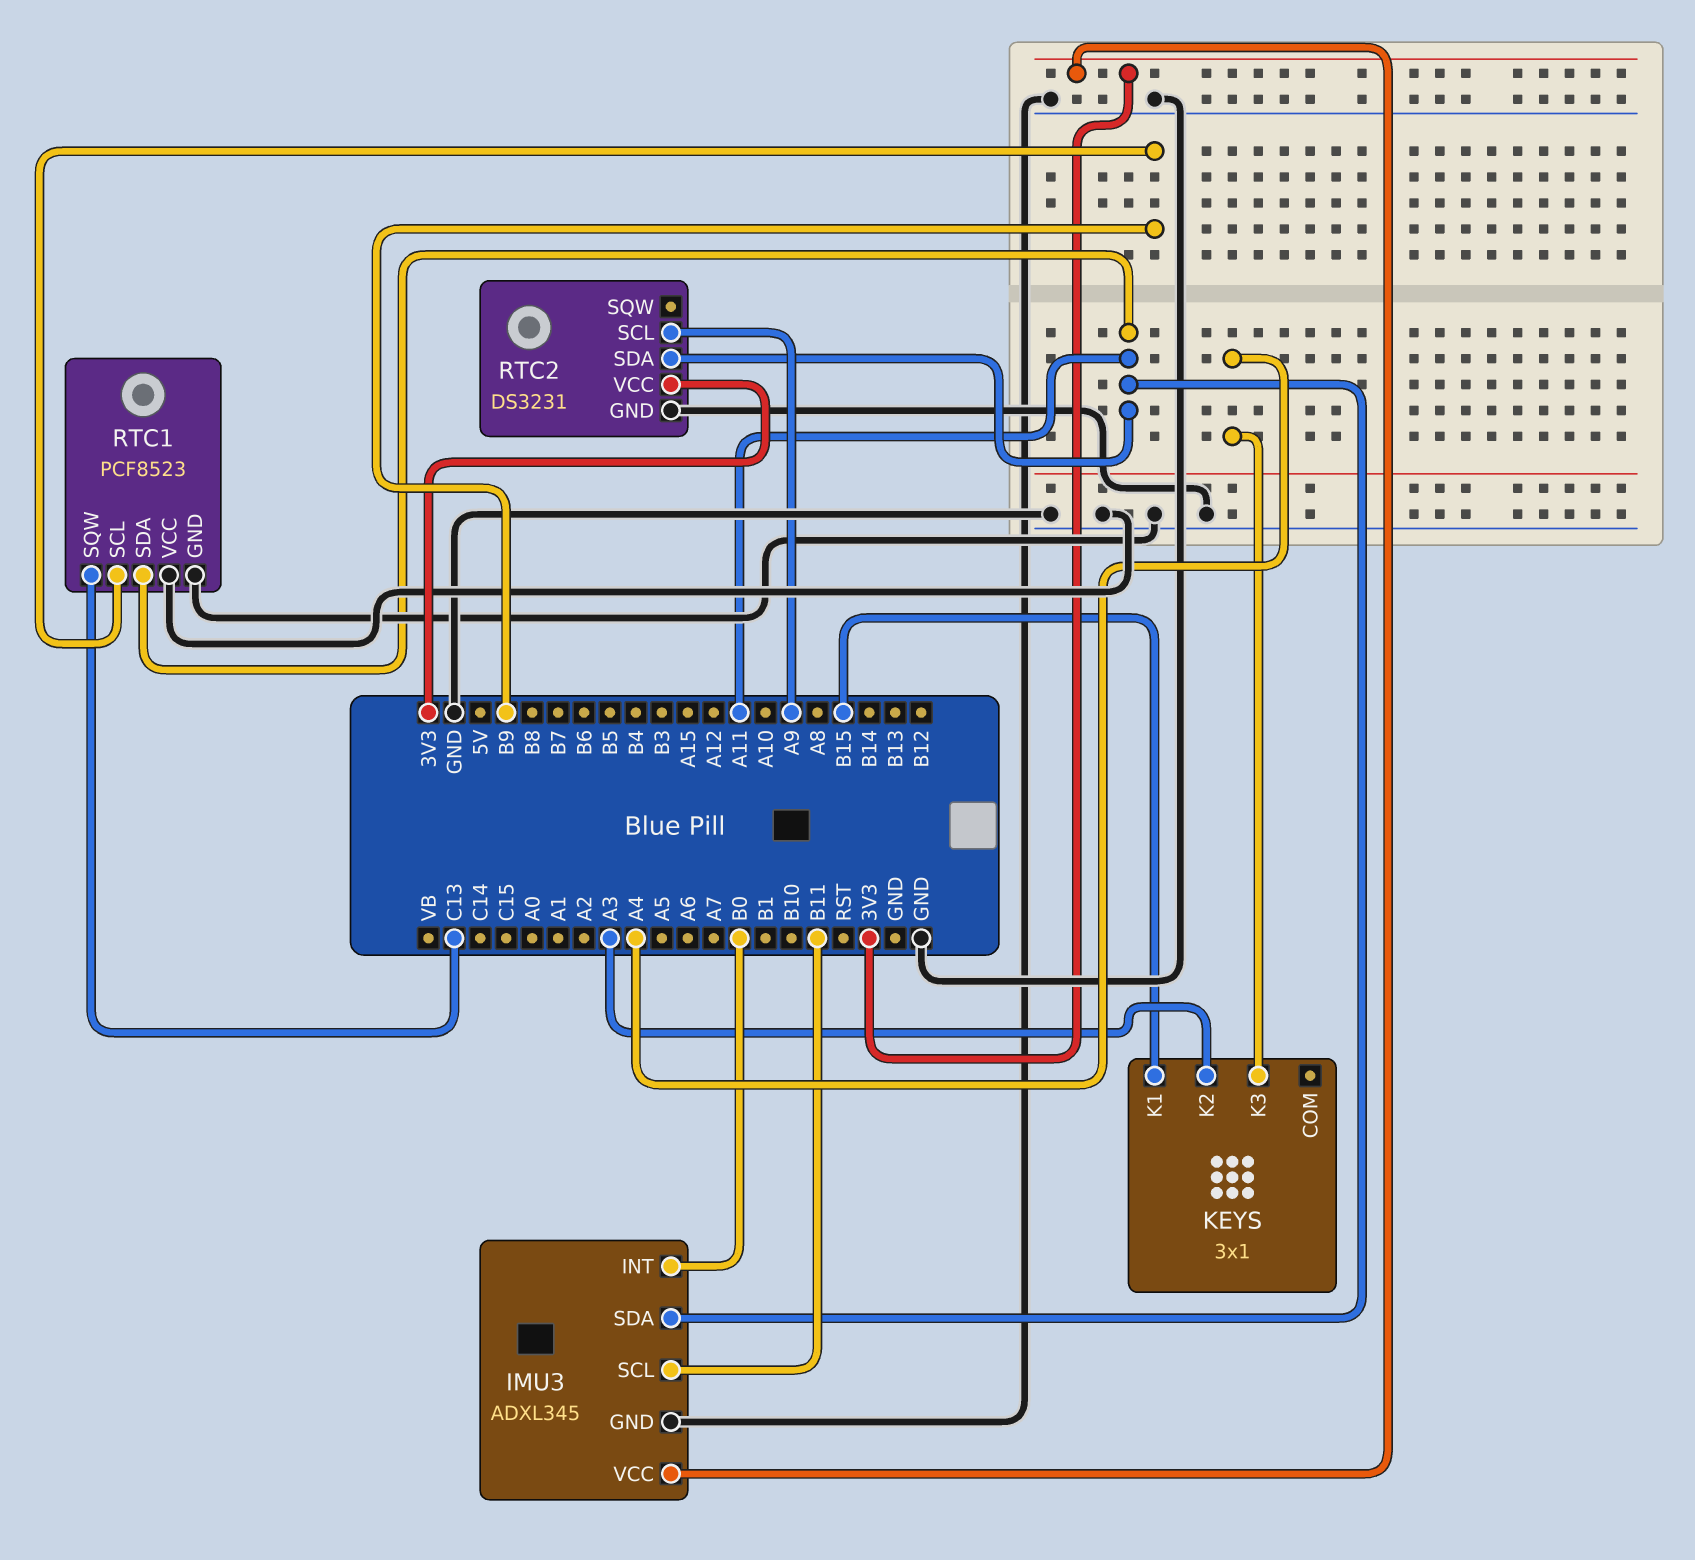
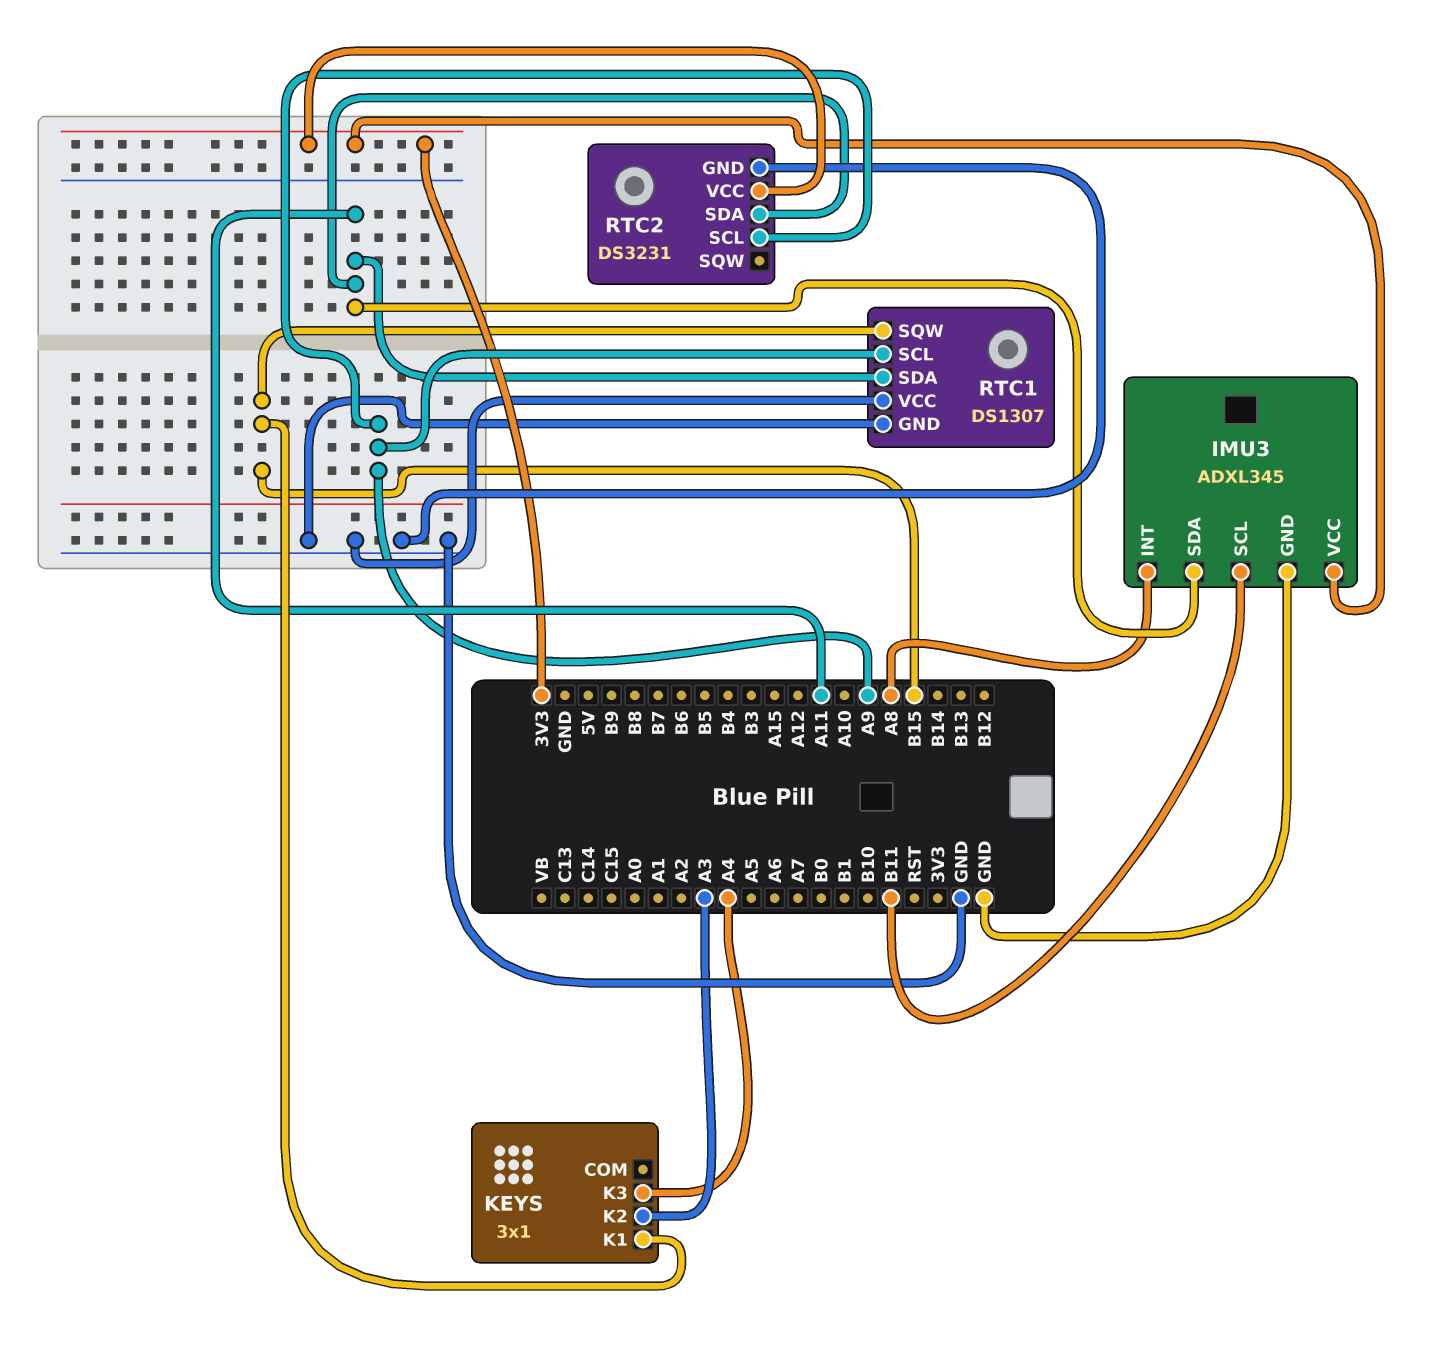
IMU3 pin INT: B0 -> A8
RTC1: PCF8523 -> DS1307
RTC1 pin SCL: B9 -> A9
RTC1 pin SQW: C13 -> B15

